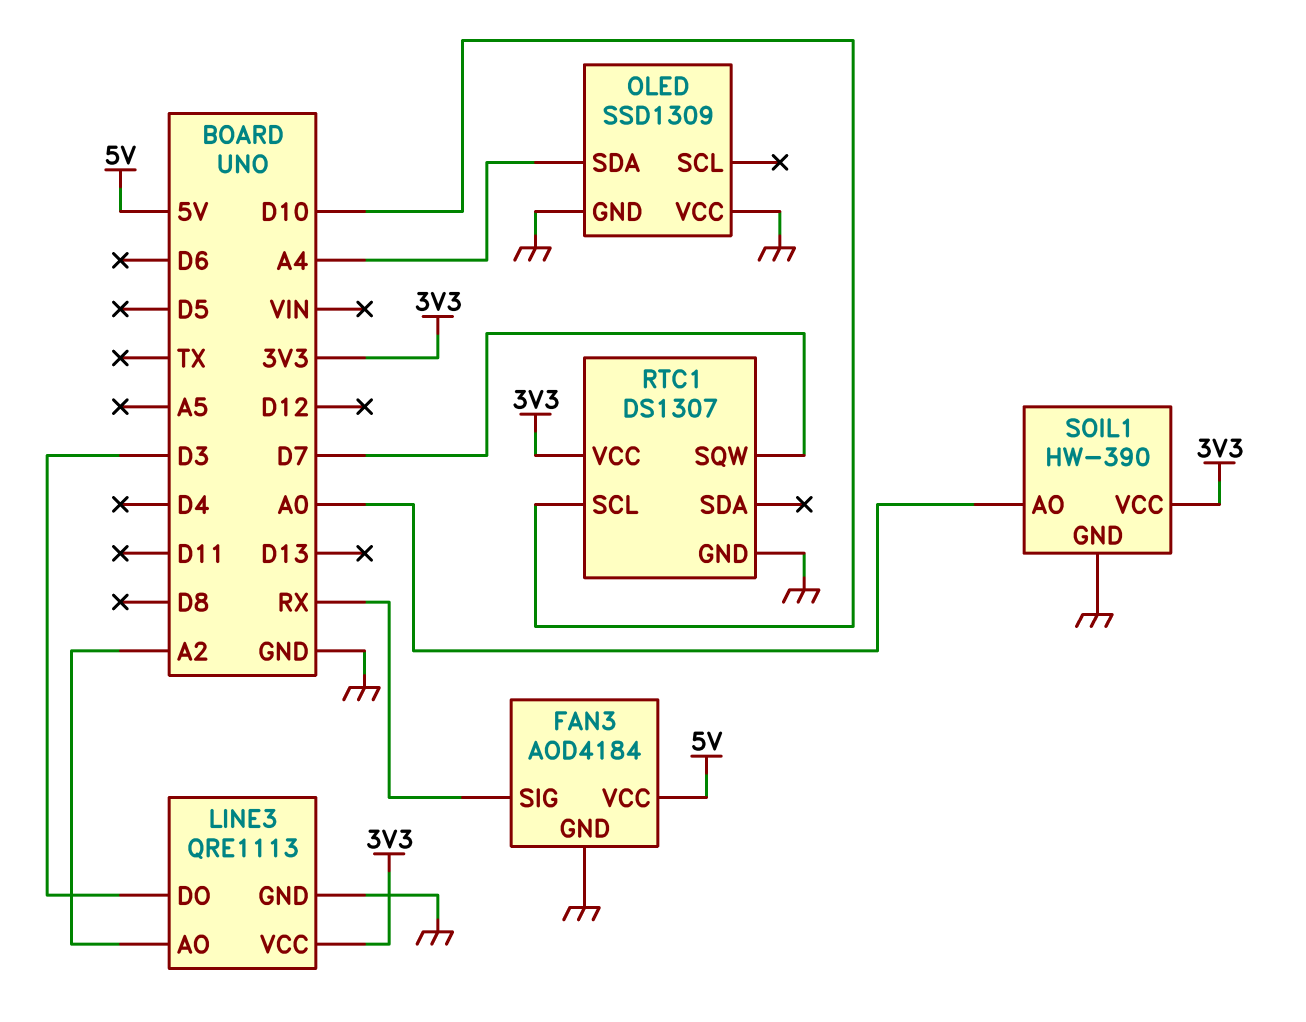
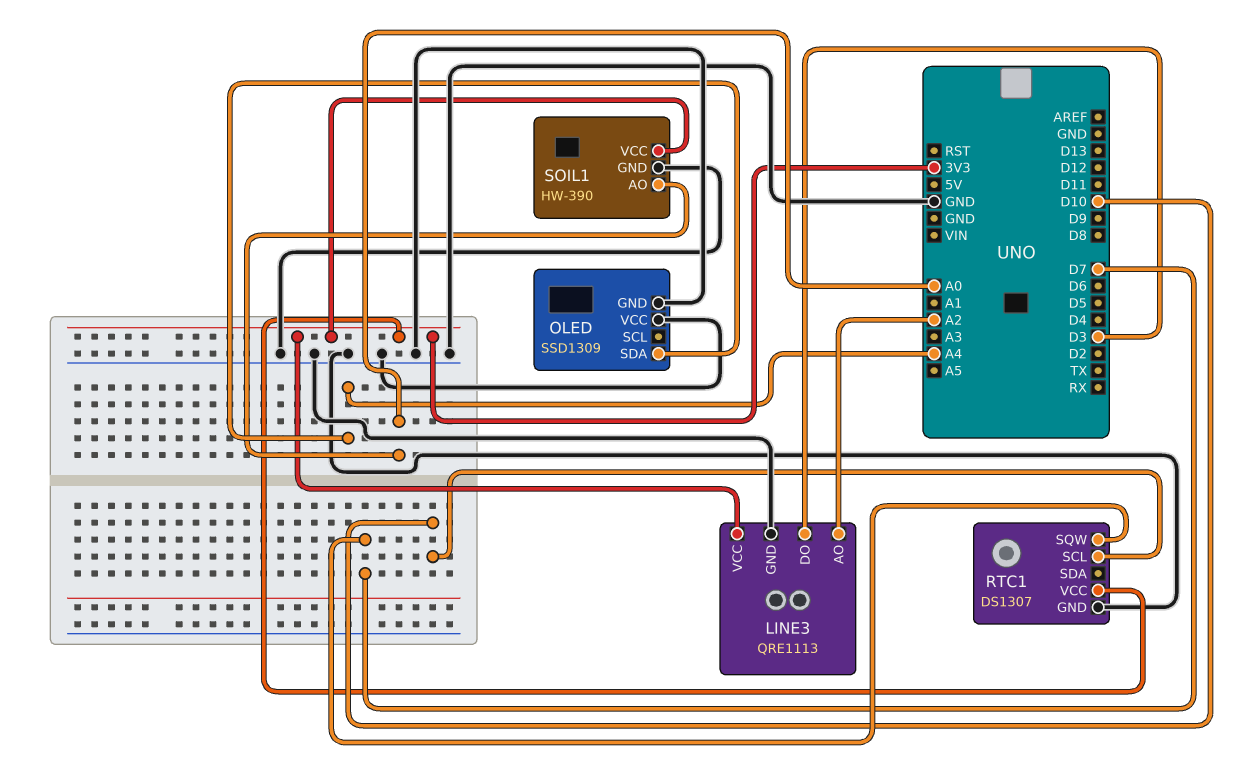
FAN3: AOD4184 -> none
FAN3 pin GND: GND -> none
FAN3 pin SIG: RX -> none
FAN3 pin VCC: 5V -> none

